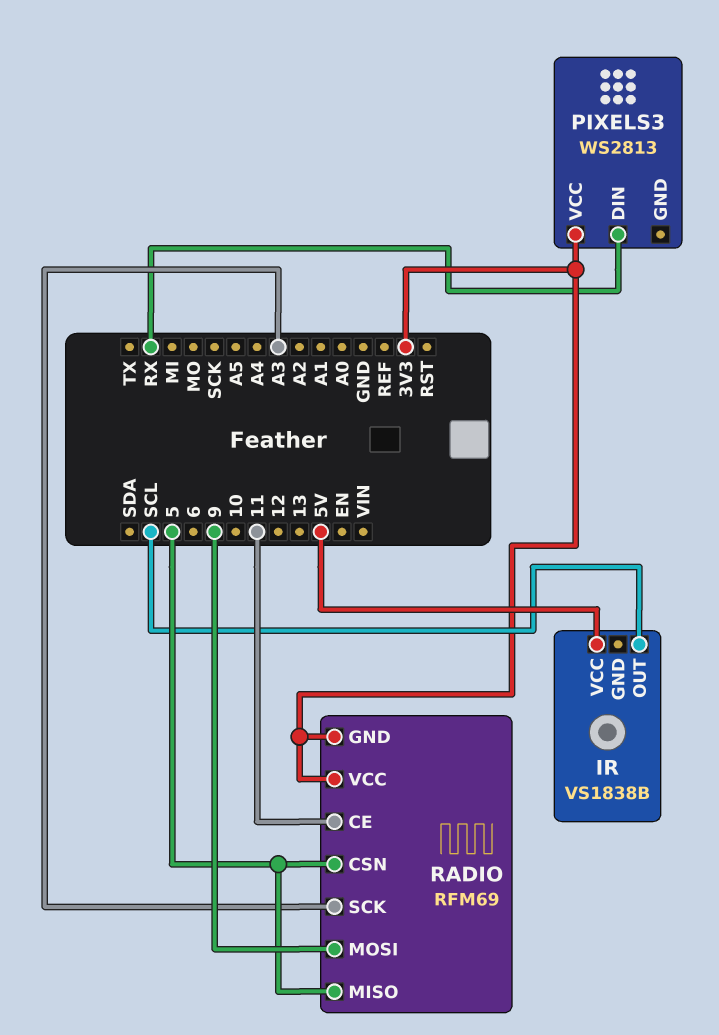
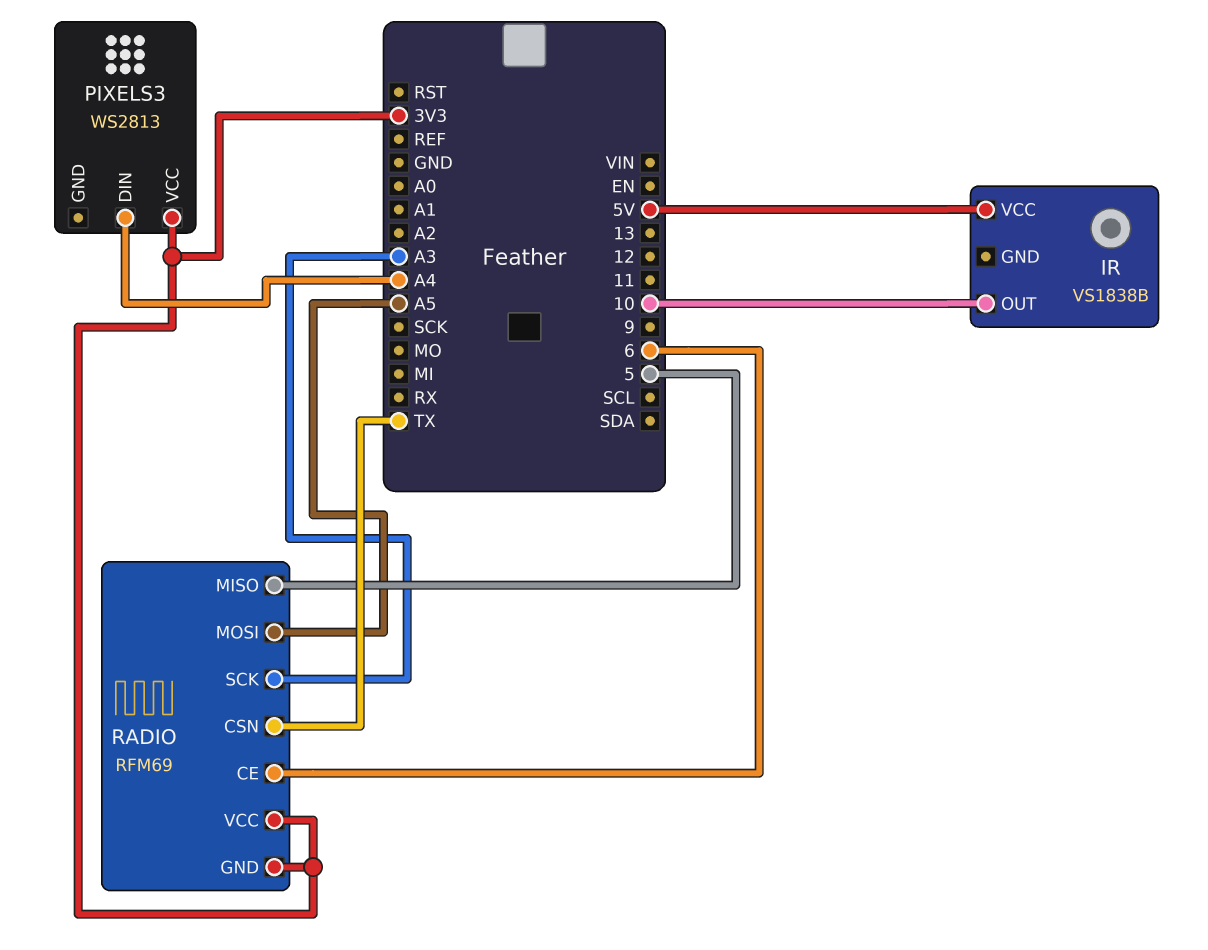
IR pin OUT: SCL -> 10
PIXELS3 pin DIN: RX -> A4
RADIO pin CE: 11 -> 6
RADIO pin CSN: 5 -> TX
RADIO pin MOSI: 9 -> A5

